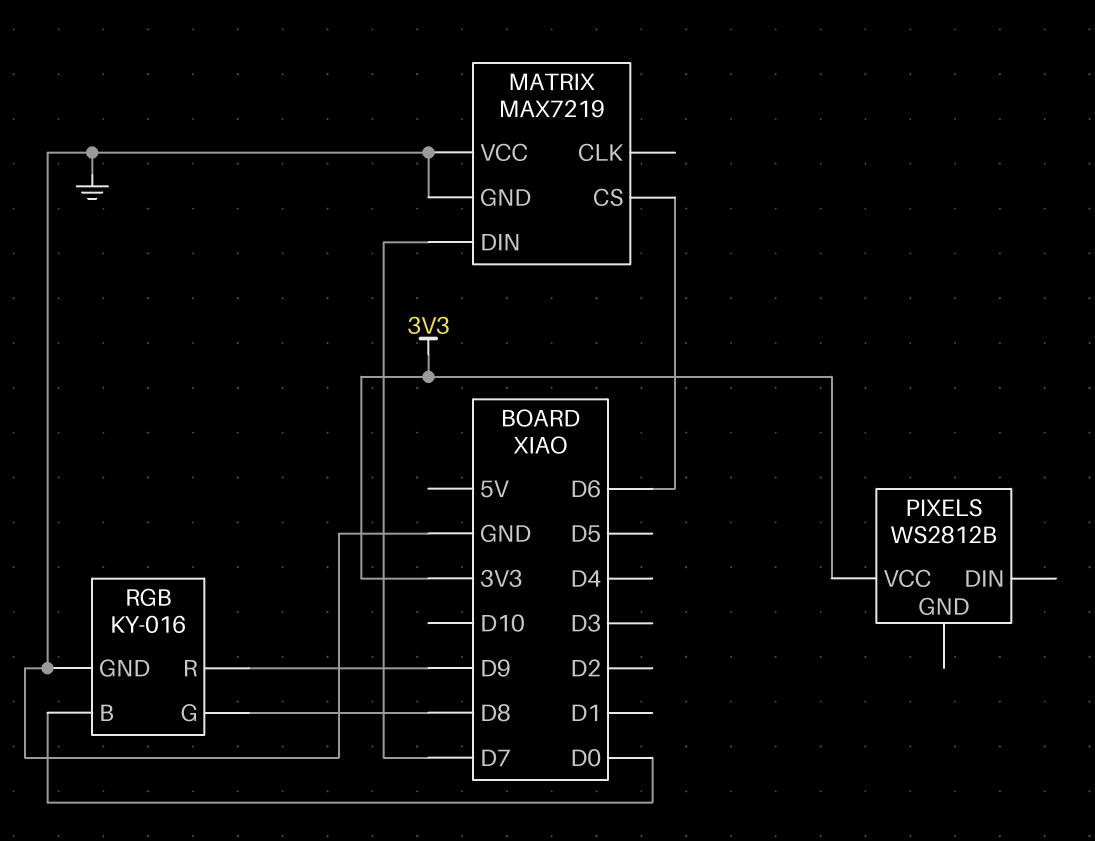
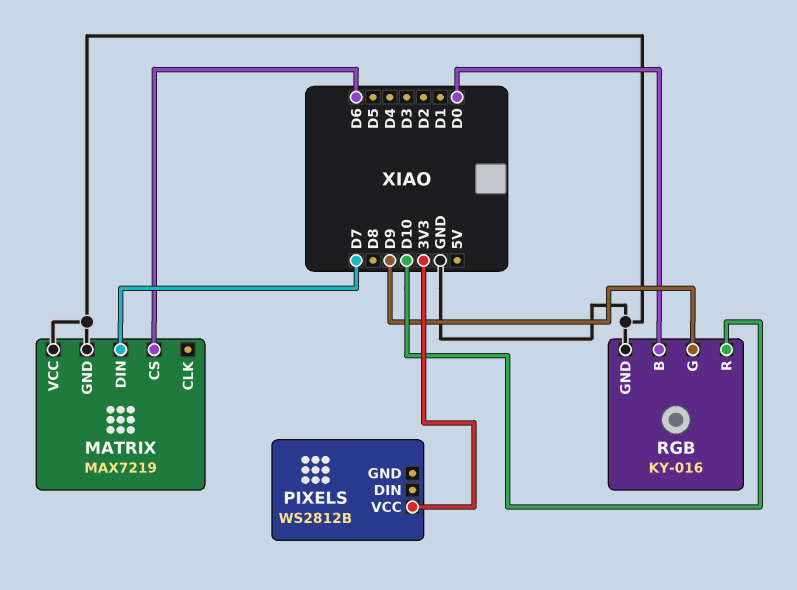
RGB pin G: D8 -> D9
RGB pin R: D9 -> D10

